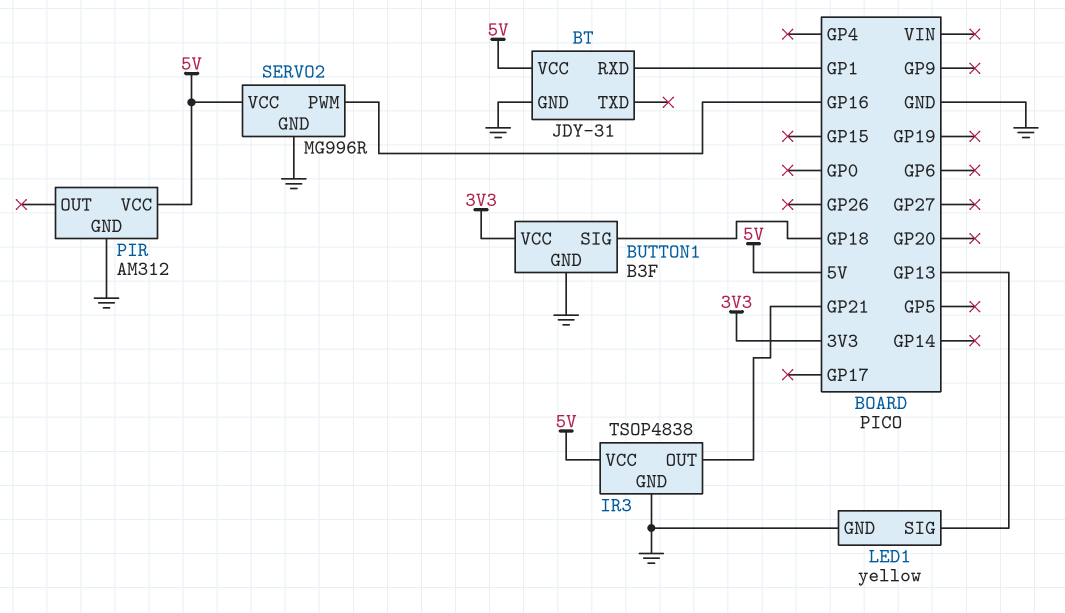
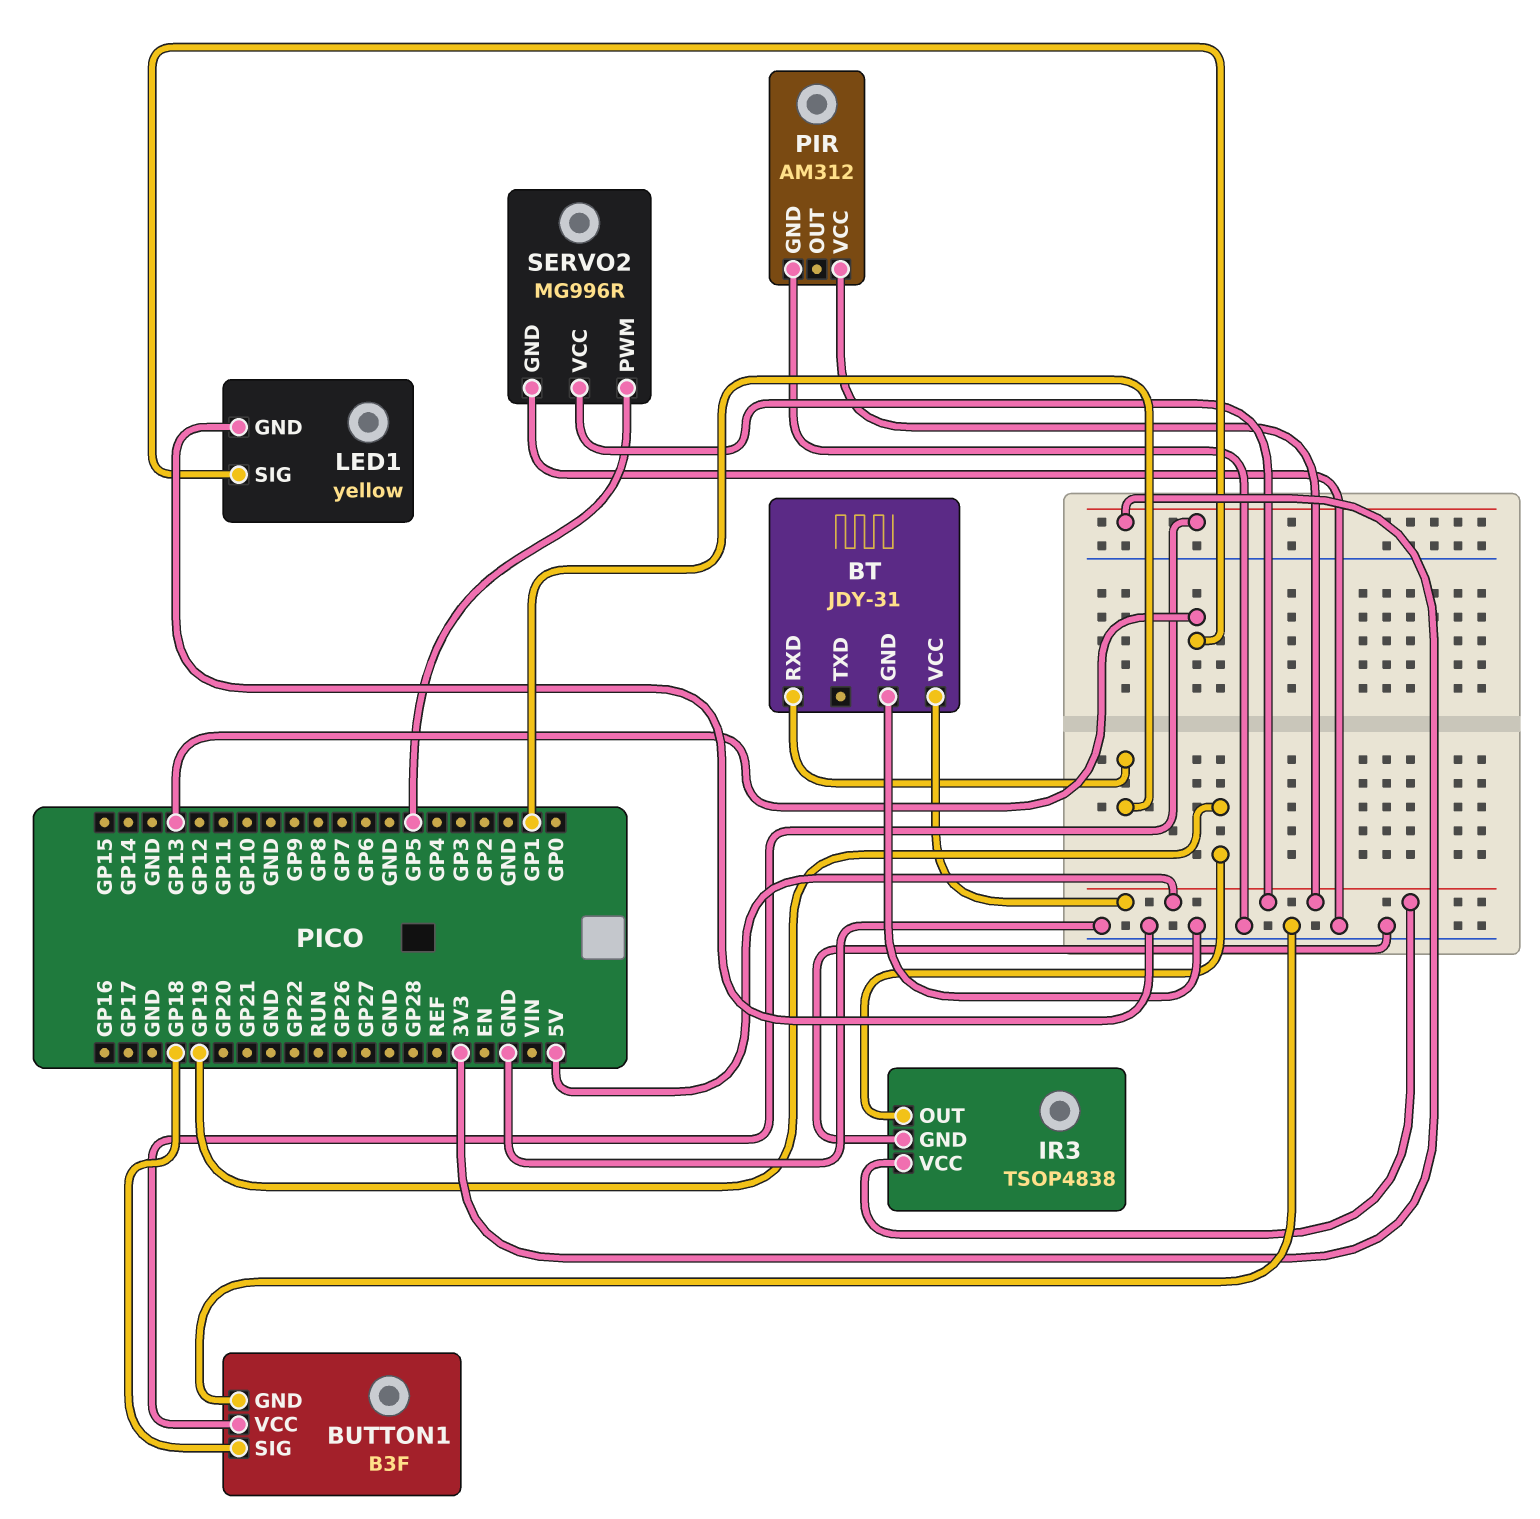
IR3 pin OUT: GP21 -> GP19
SERVO2 pin PWM: GP16 -> GP5

